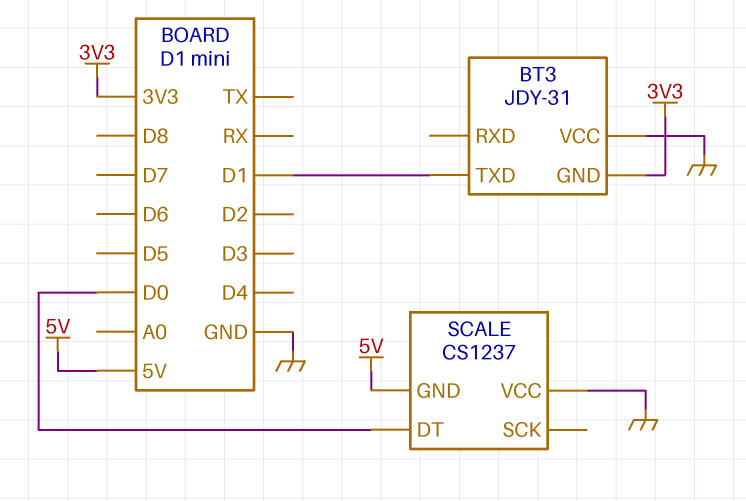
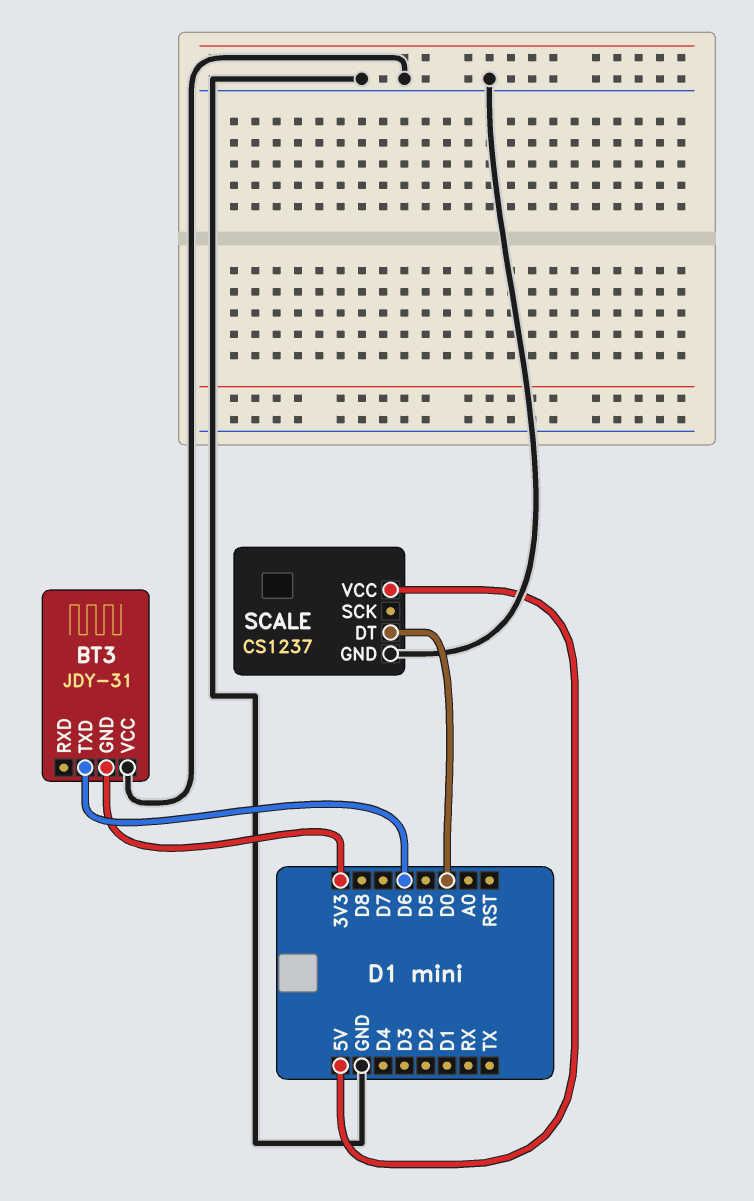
BT3 pin TXD: D1 -> D6
SCALE pin GND: 5V -> GND
SCALE pin VCC: GND -> 5V

